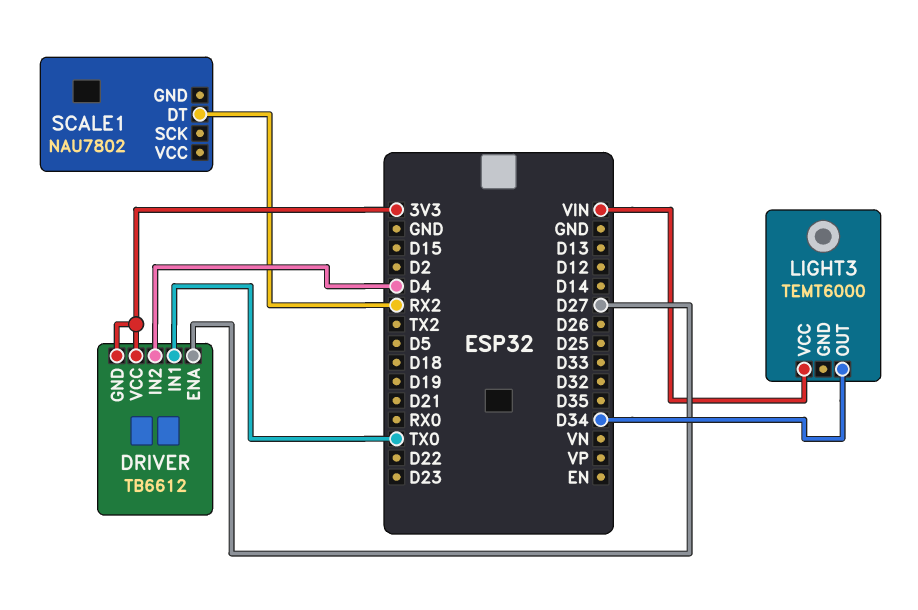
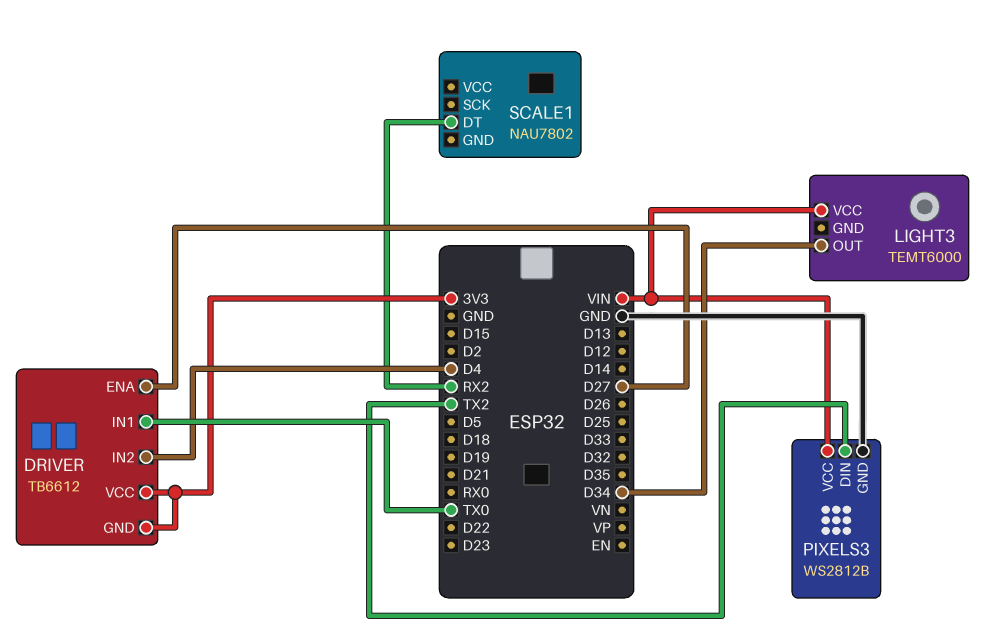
PIXELS3: none -> WS2812B
PIXELS3 pin DIN: none -> TX2
PIXELS3 pin GND: none -> GND
PIXELS3 pin VCC: none -> VIN

